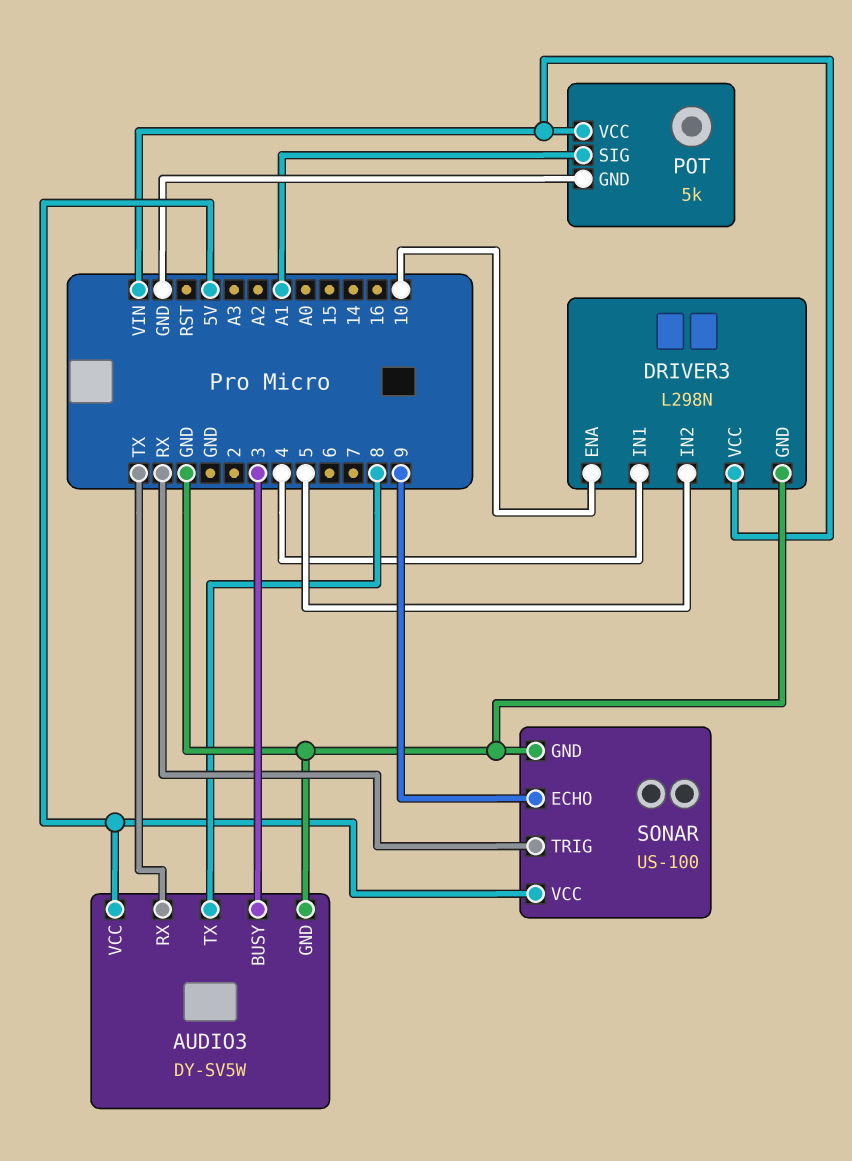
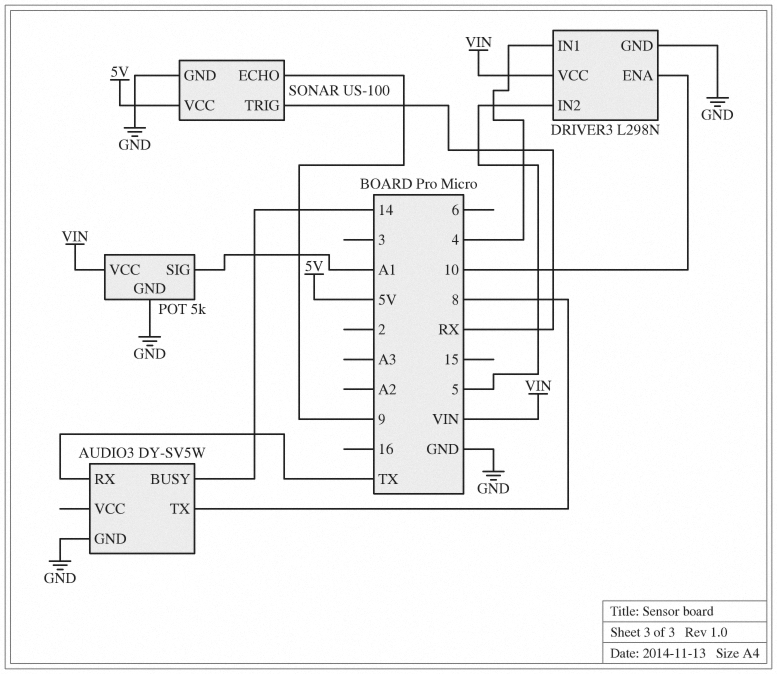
AUDIO3 pin BUSY: 3 -> 14
AUDIO3 pin VCC: 5V -> none

